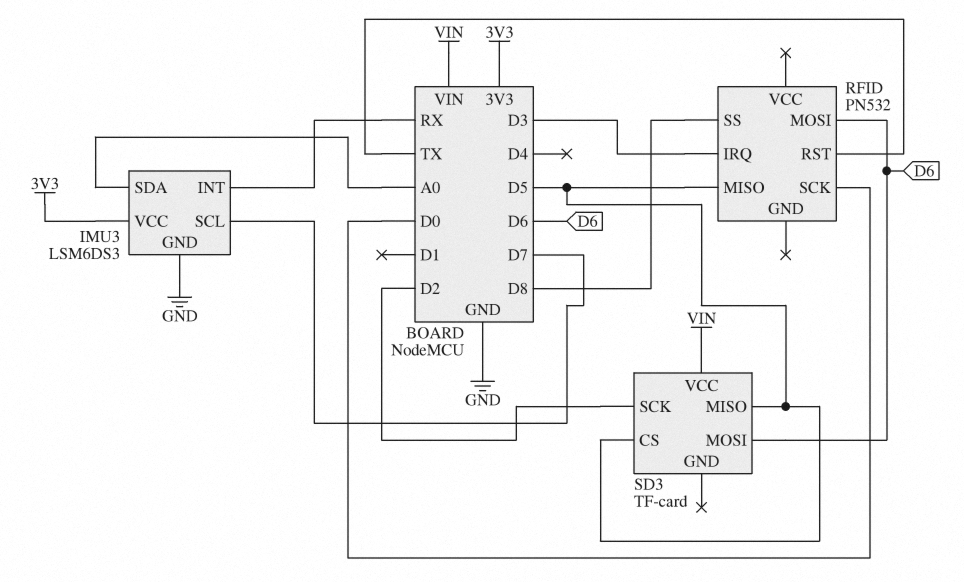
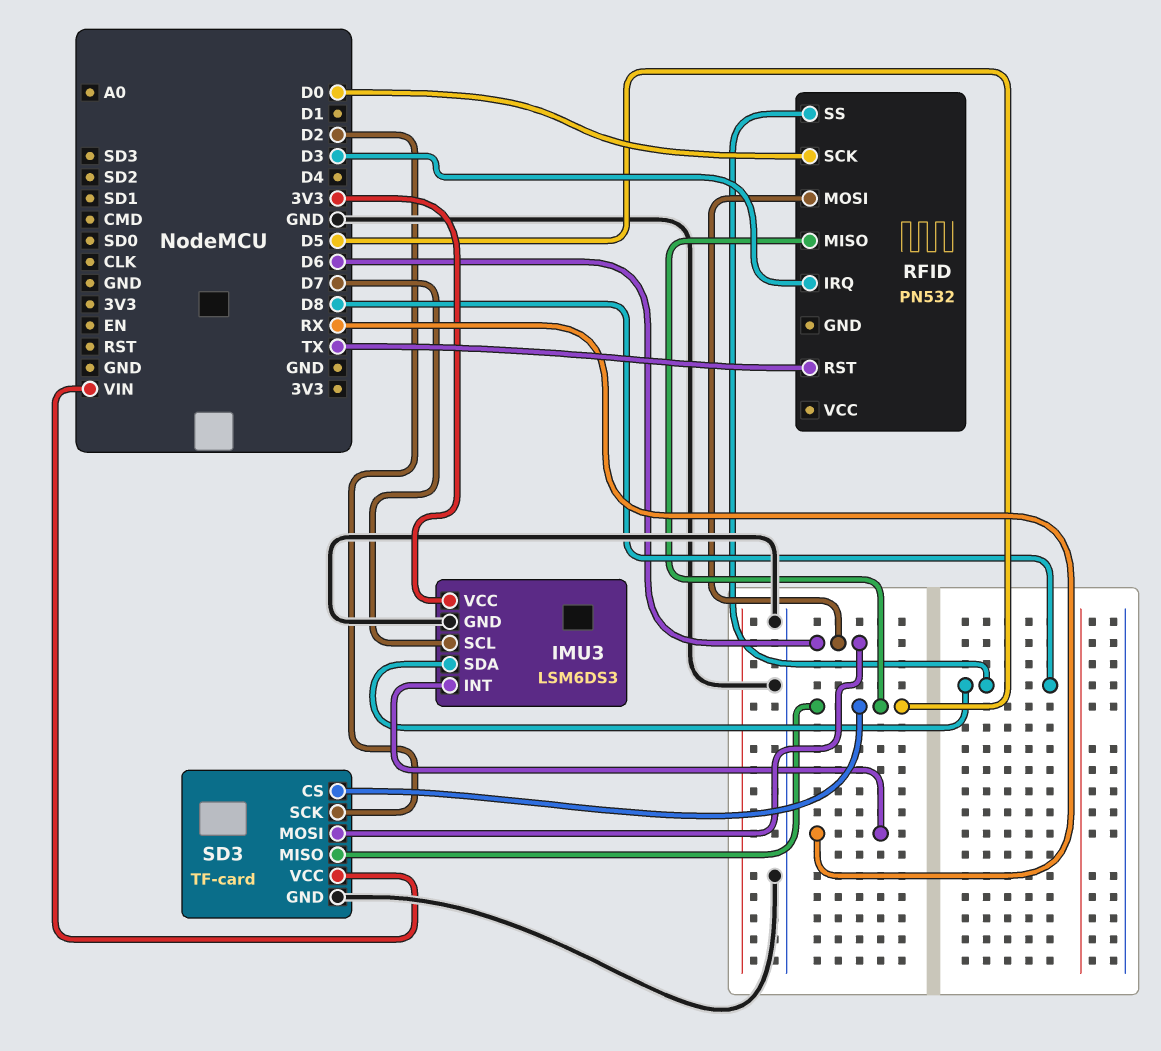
IMU3 pin SDA: A0 -> D8
SD3 pin GND: none -> GND

